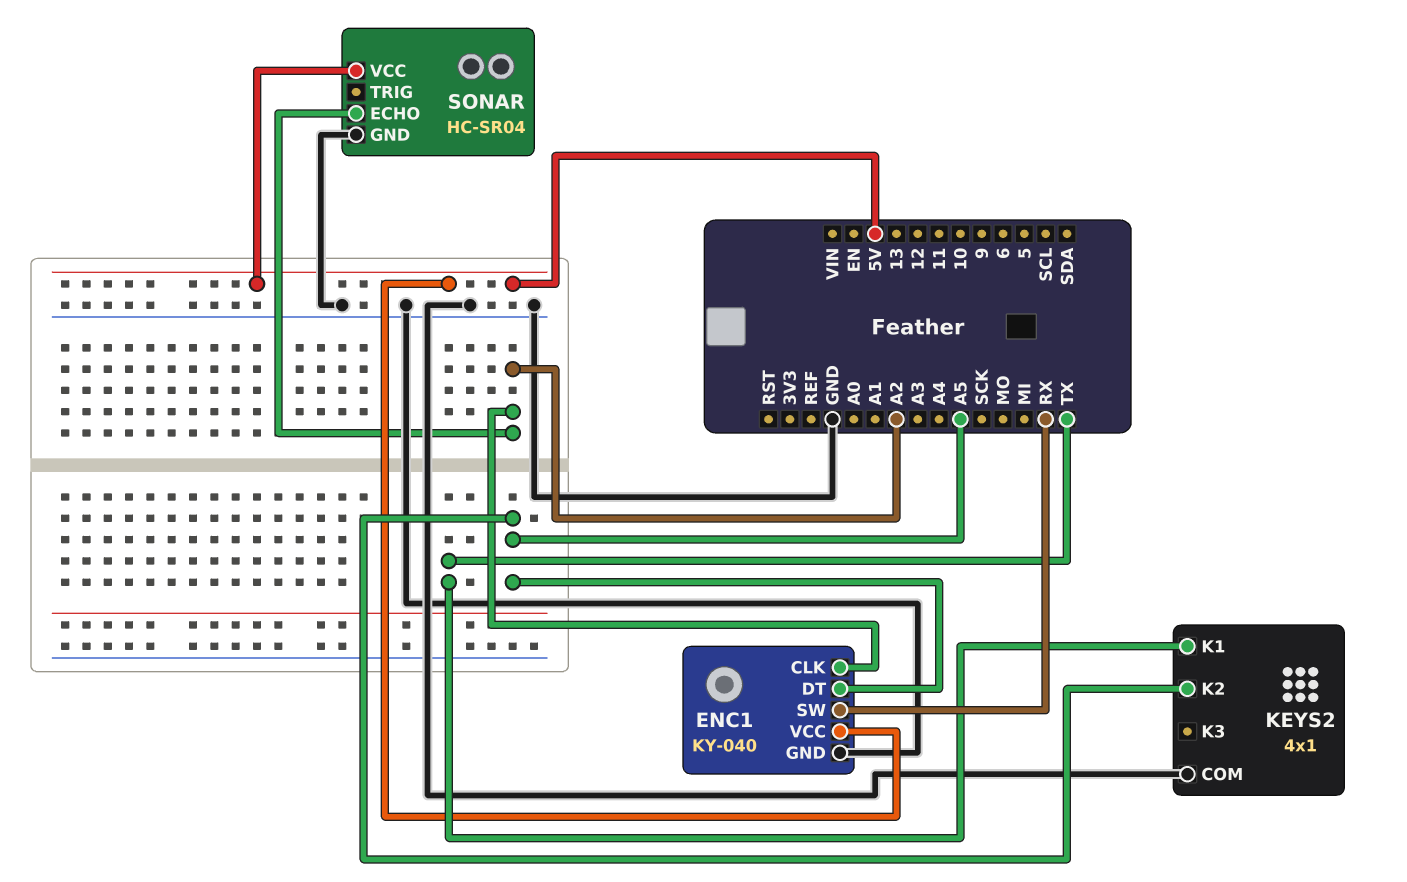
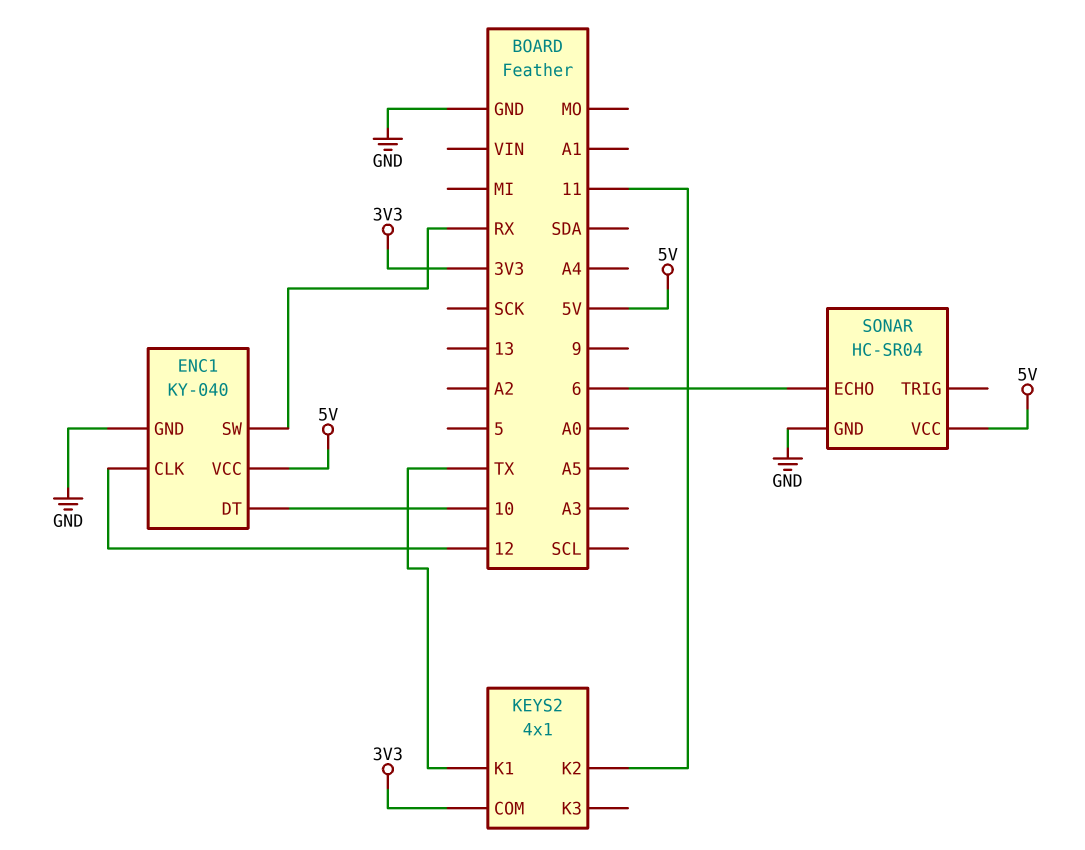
ENC1 pin CLK: A2 -> 12
ENC1 pin DT: A5 -> 10
KEYS2 pin COM: GND -> 3V3
KEYS2 pin K2: A5 -> 11
SONAR pin ECHO: A2 -> 6

